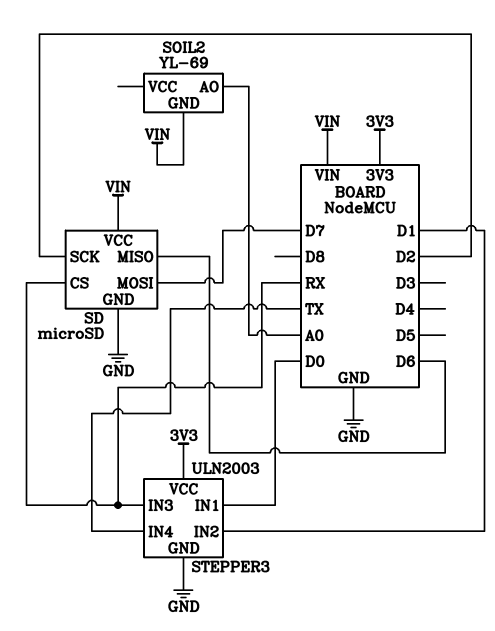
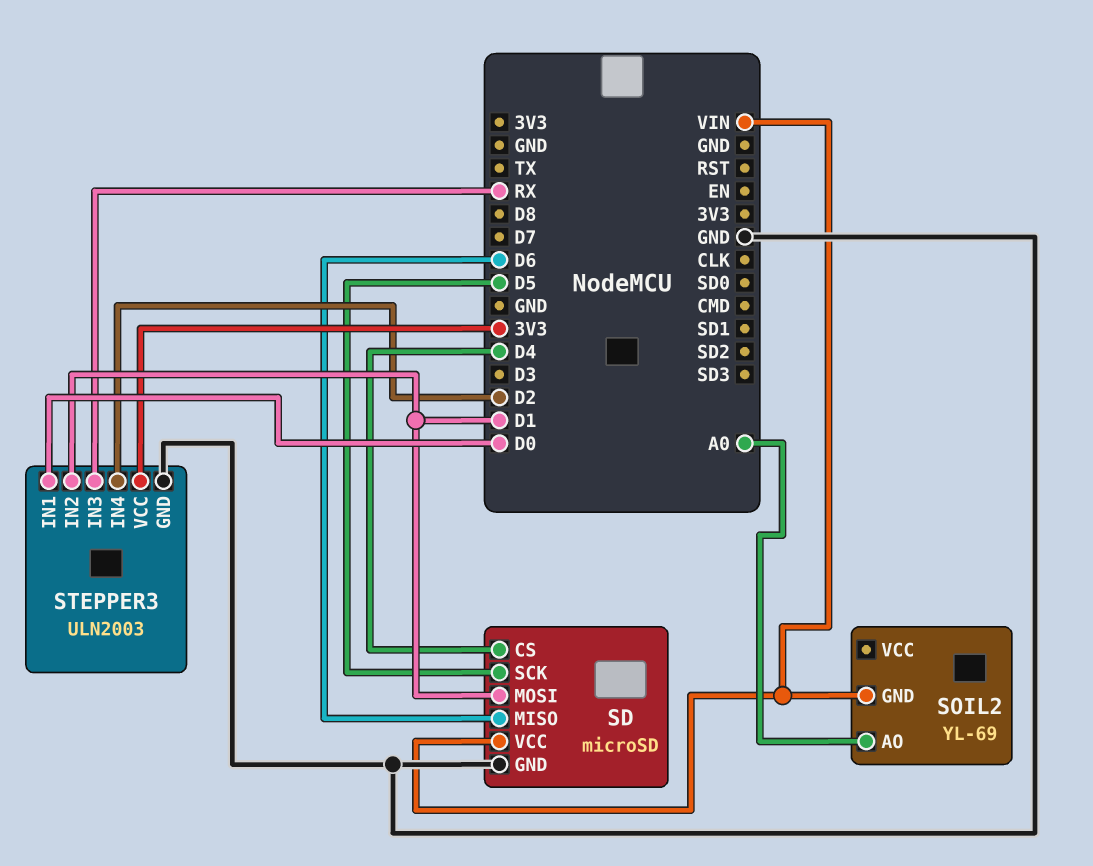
SD pin CS: RX -> D4
SD pin MOSI: D7 -> D1
SD pin SCK: D2 -> D5
STEPPER3 pin IN4: TX -> D2

